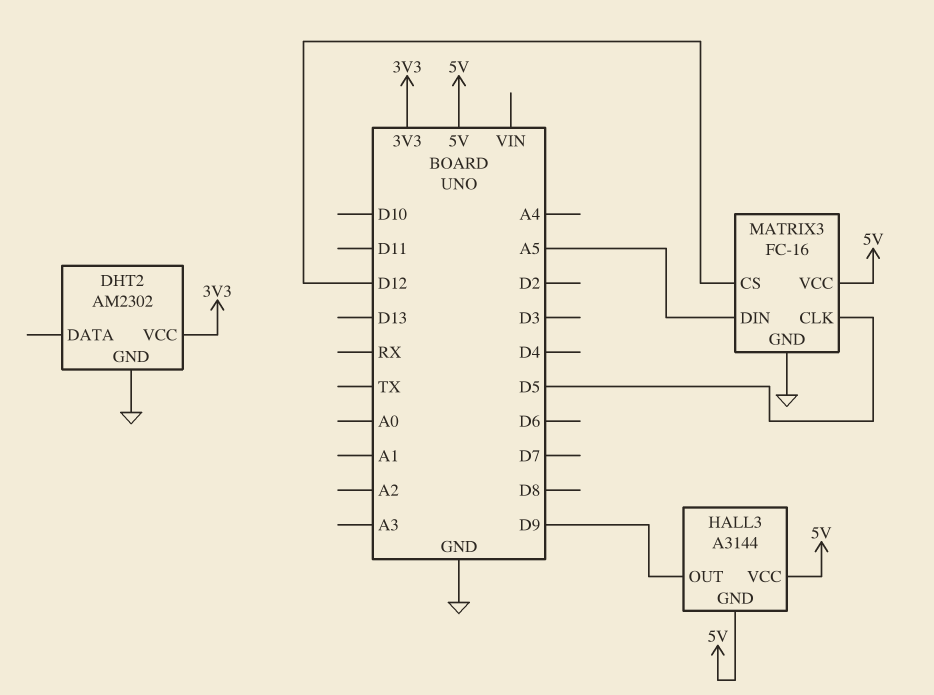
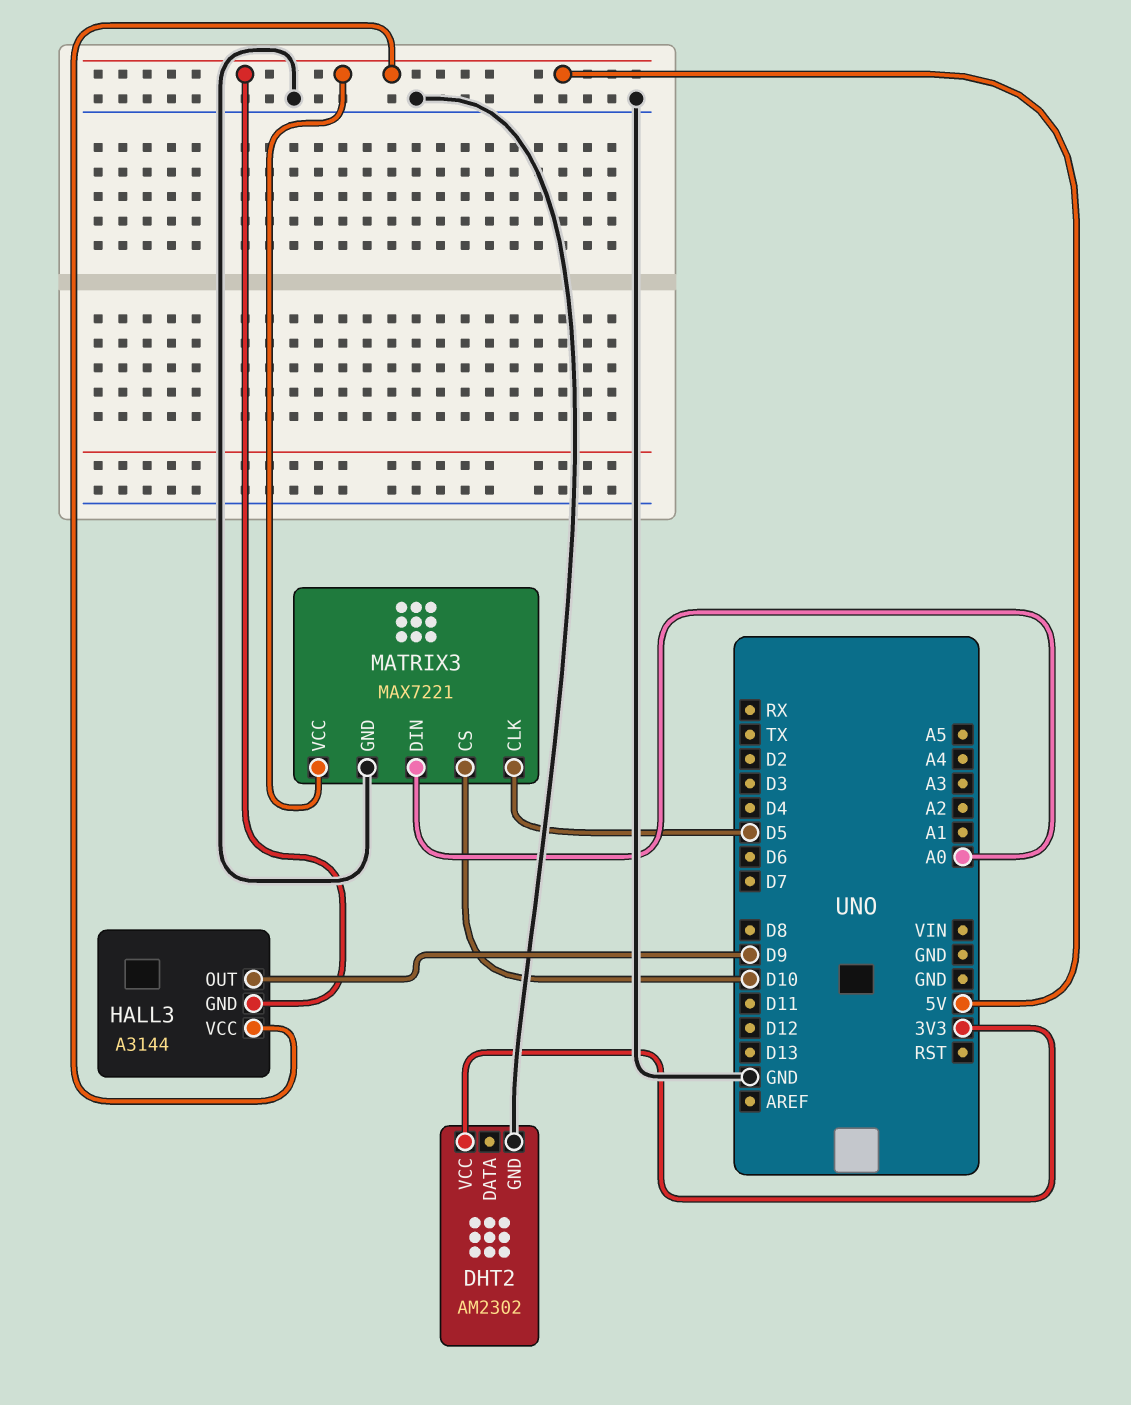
MATRIX3: FC-16 -> MAX7221
MATRIX3 pin CS: D12 -> D10
MATRIX3 pin DIN: A5 -> A0

